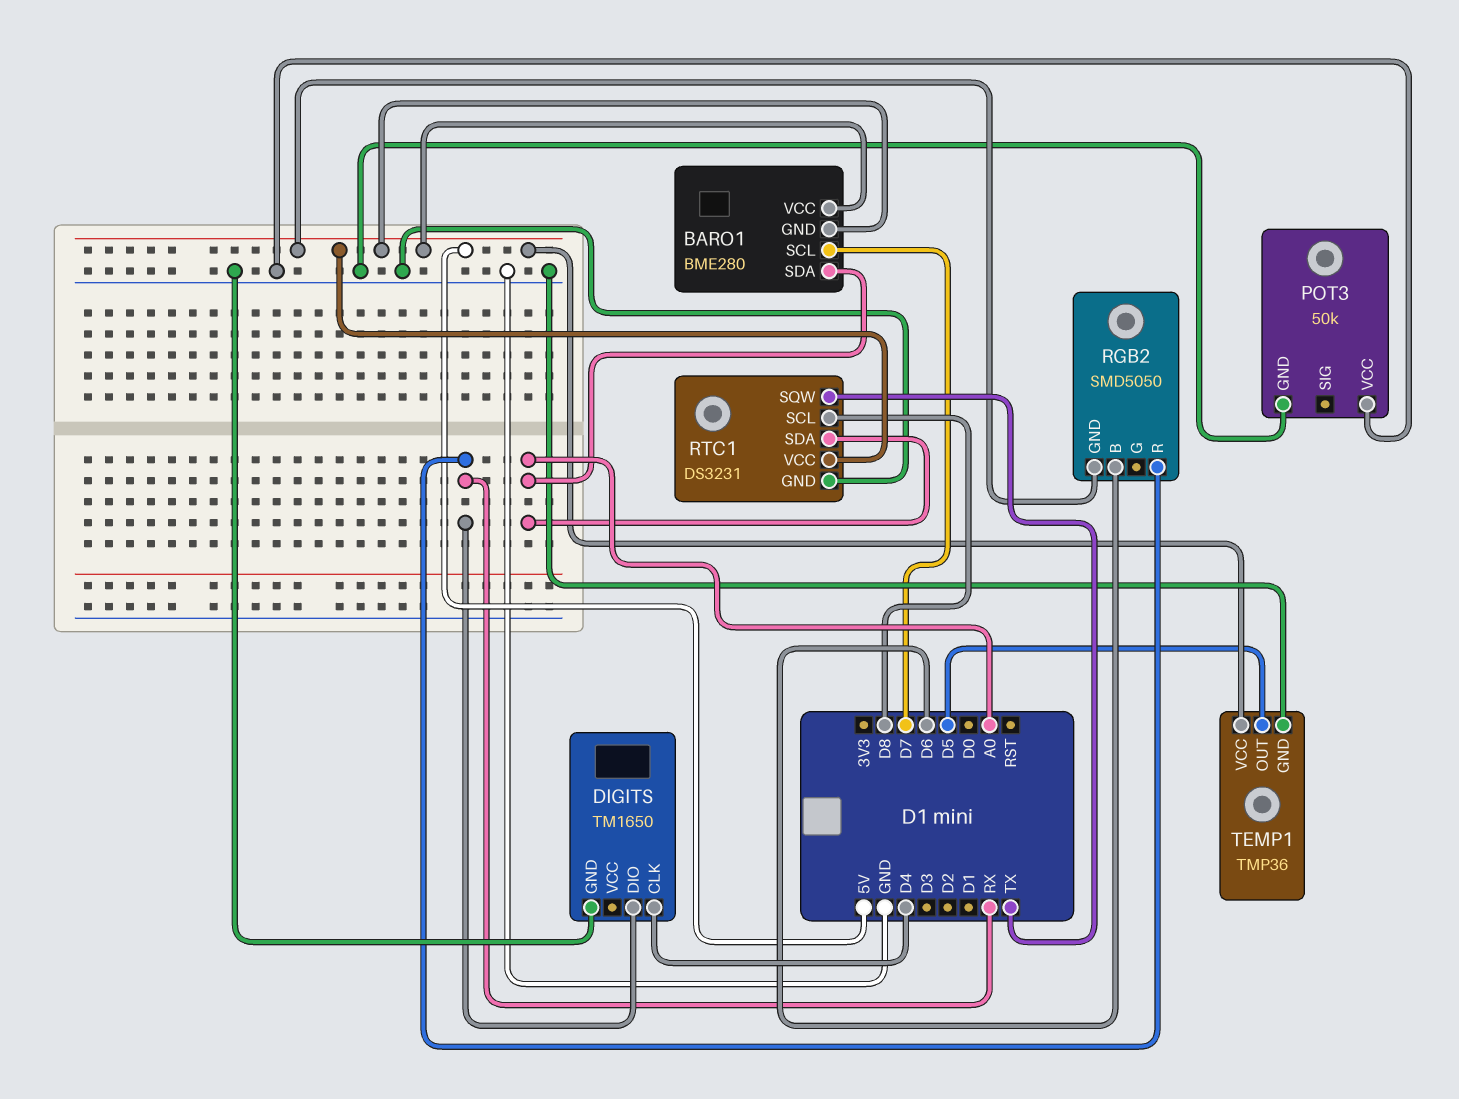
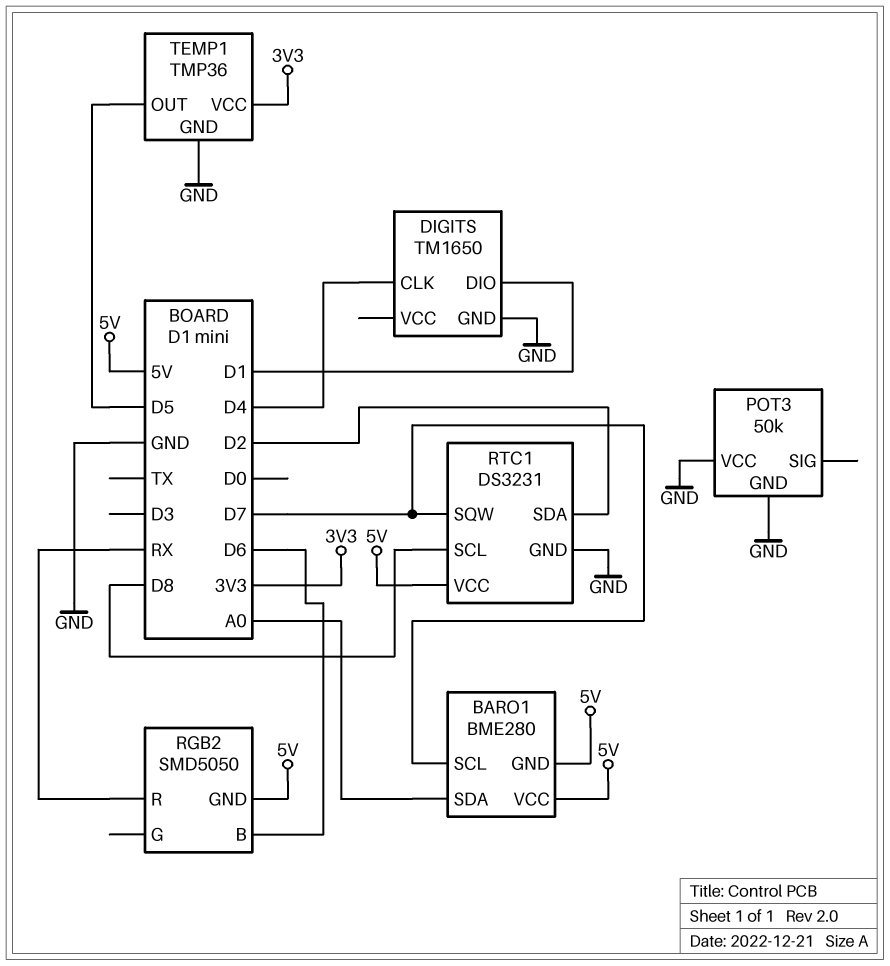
DIGITS pin DIO: RX -> D1
RTC1 pin SDA: A0 -> D2
RTC1 pin SQW: TX -> D7
TEMP1 pin VCC: 5V -> 3V3

